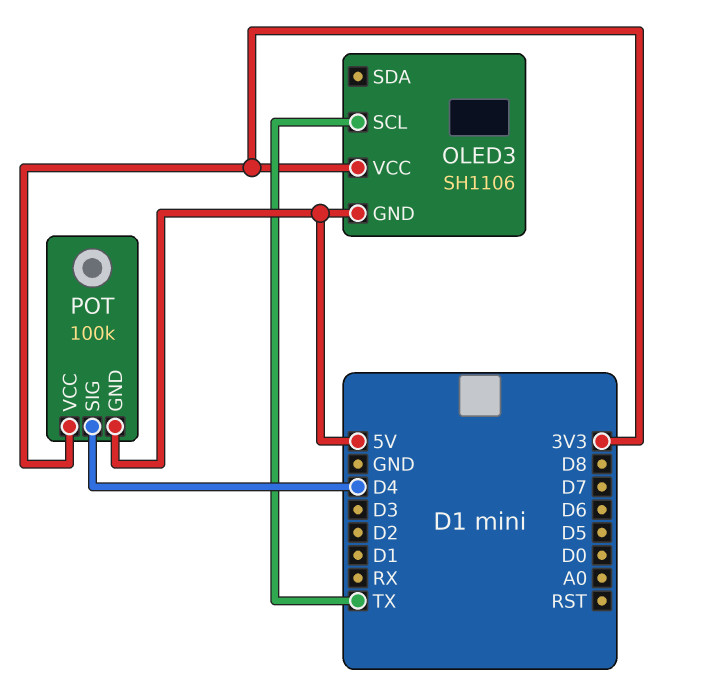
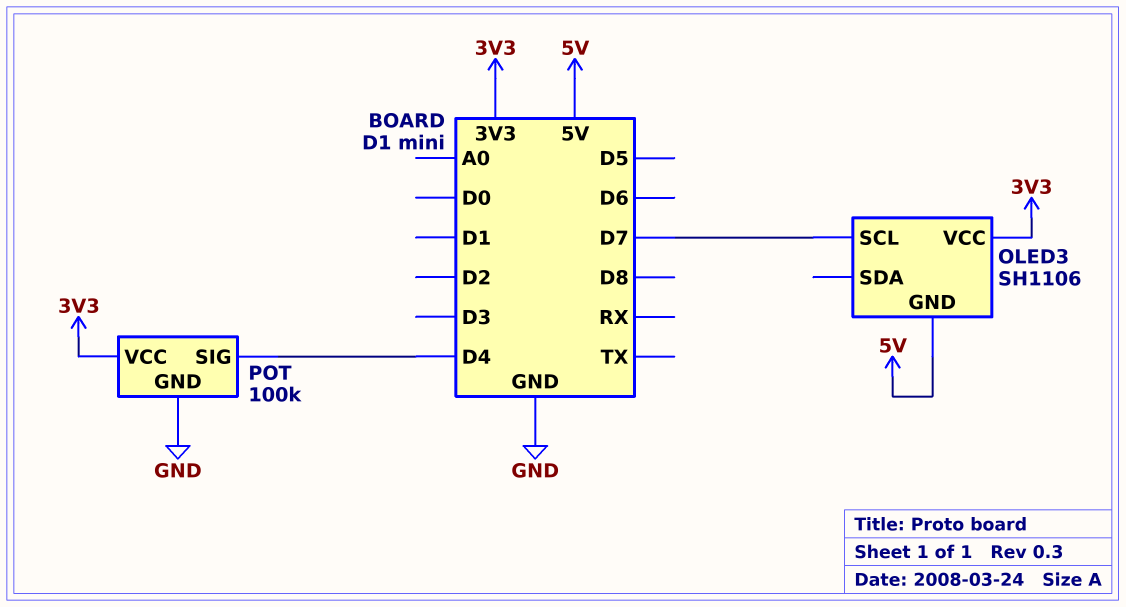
OLED3 pin SCL: TX -> D7
POT pin GND: 5V -> GND

